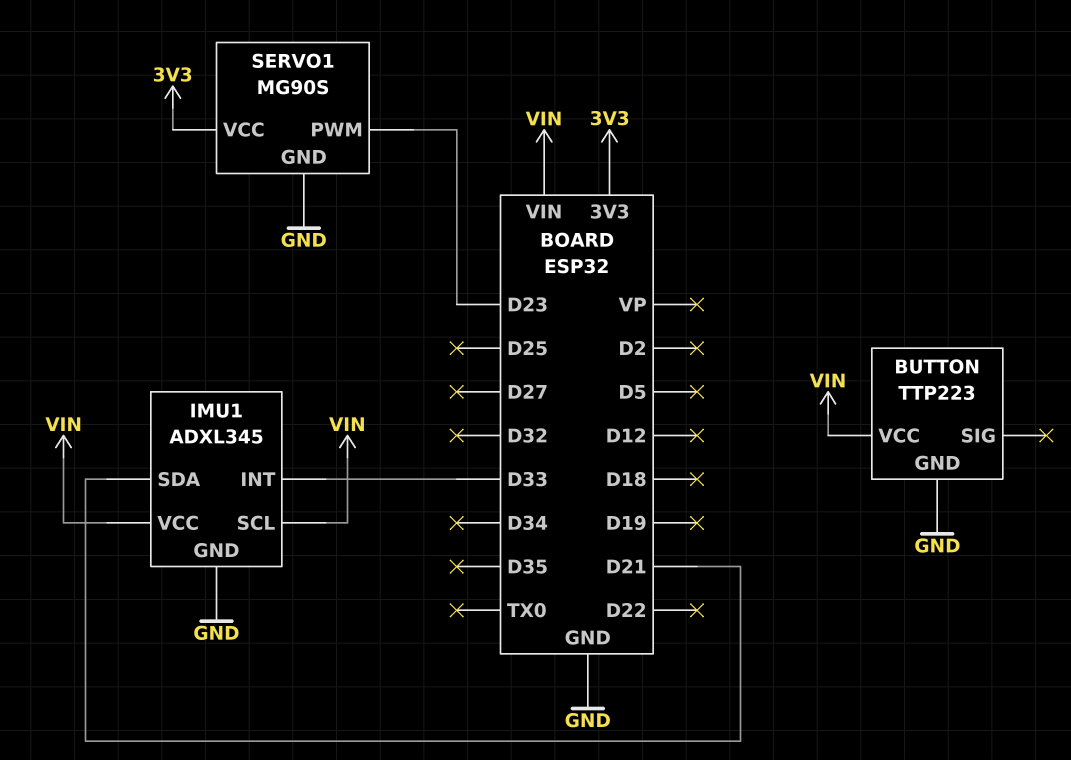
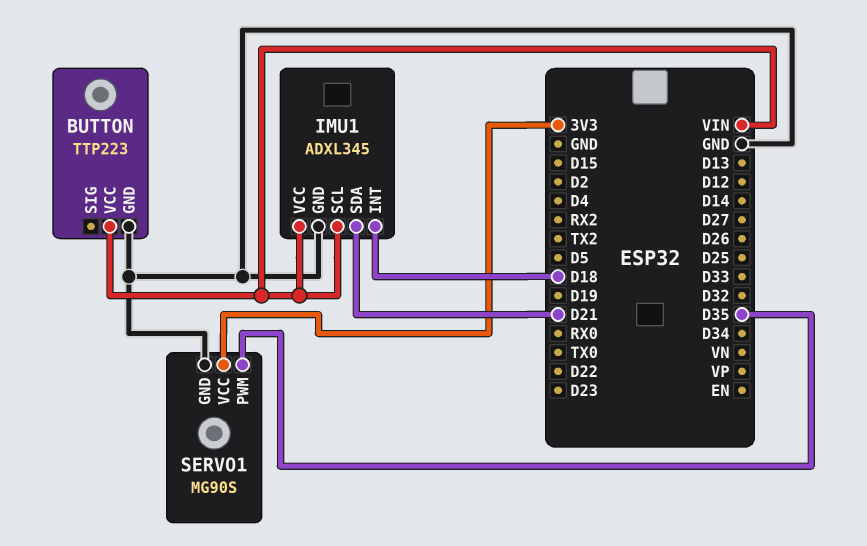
IMU1 pin INT: D33 -> D18
SERVO1 pin PWM: D23 -> D35

